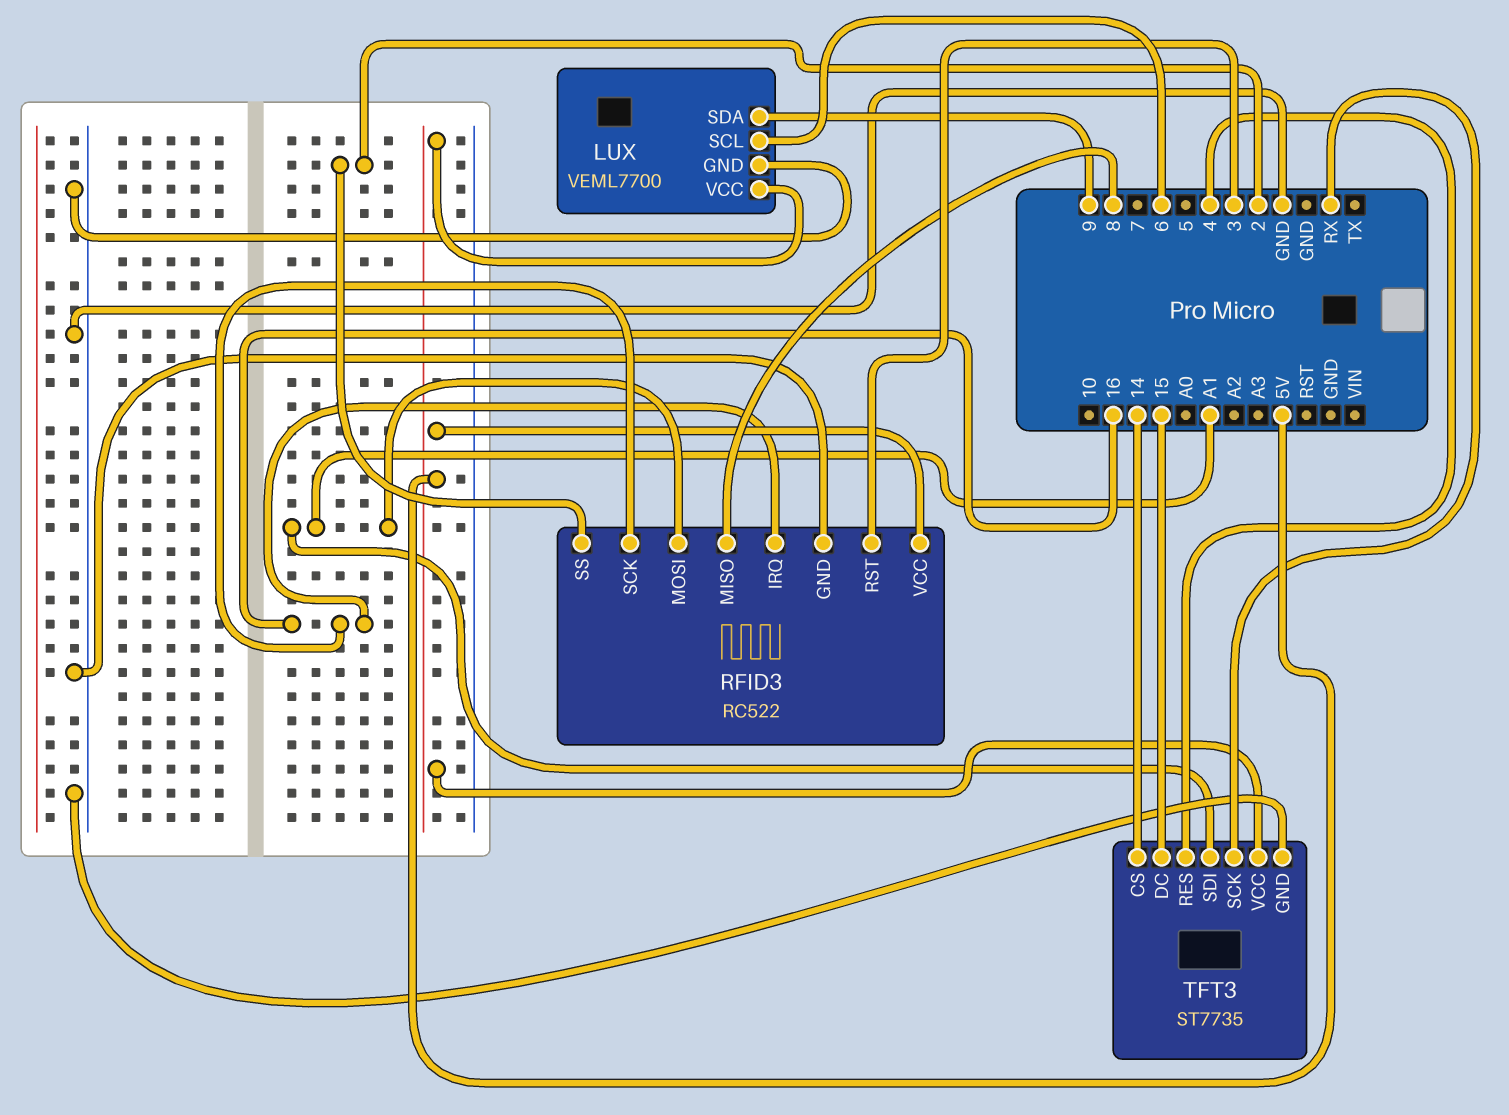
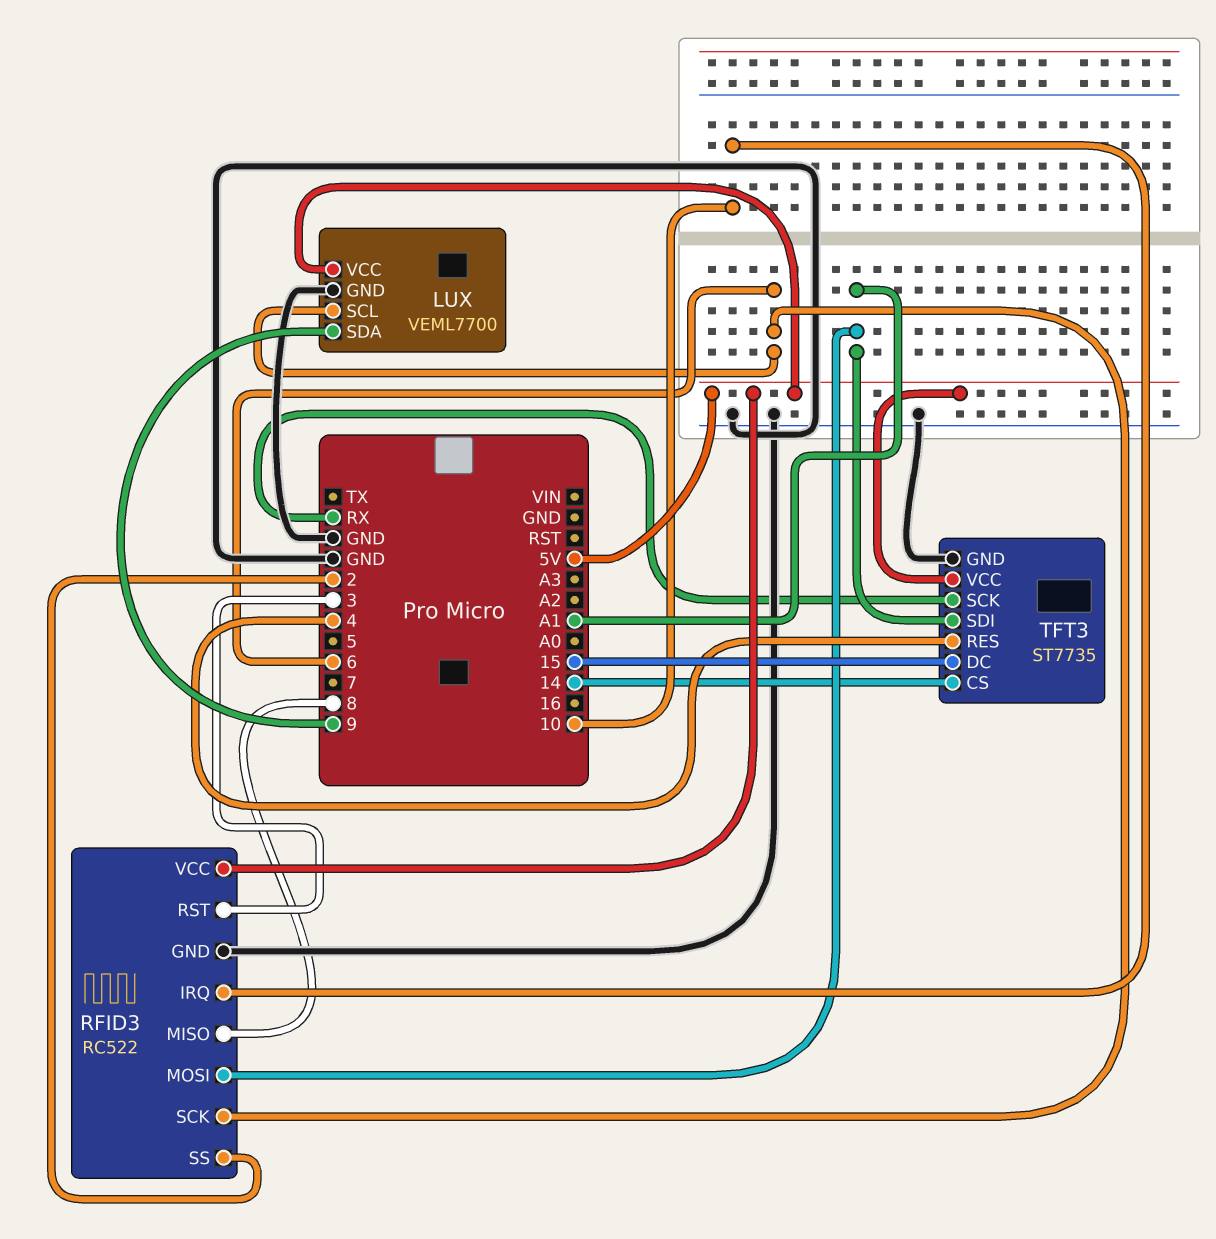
RFID3 pin IRQ: 16 -> 10
RFID3 pin SCK: 16 -> 6

